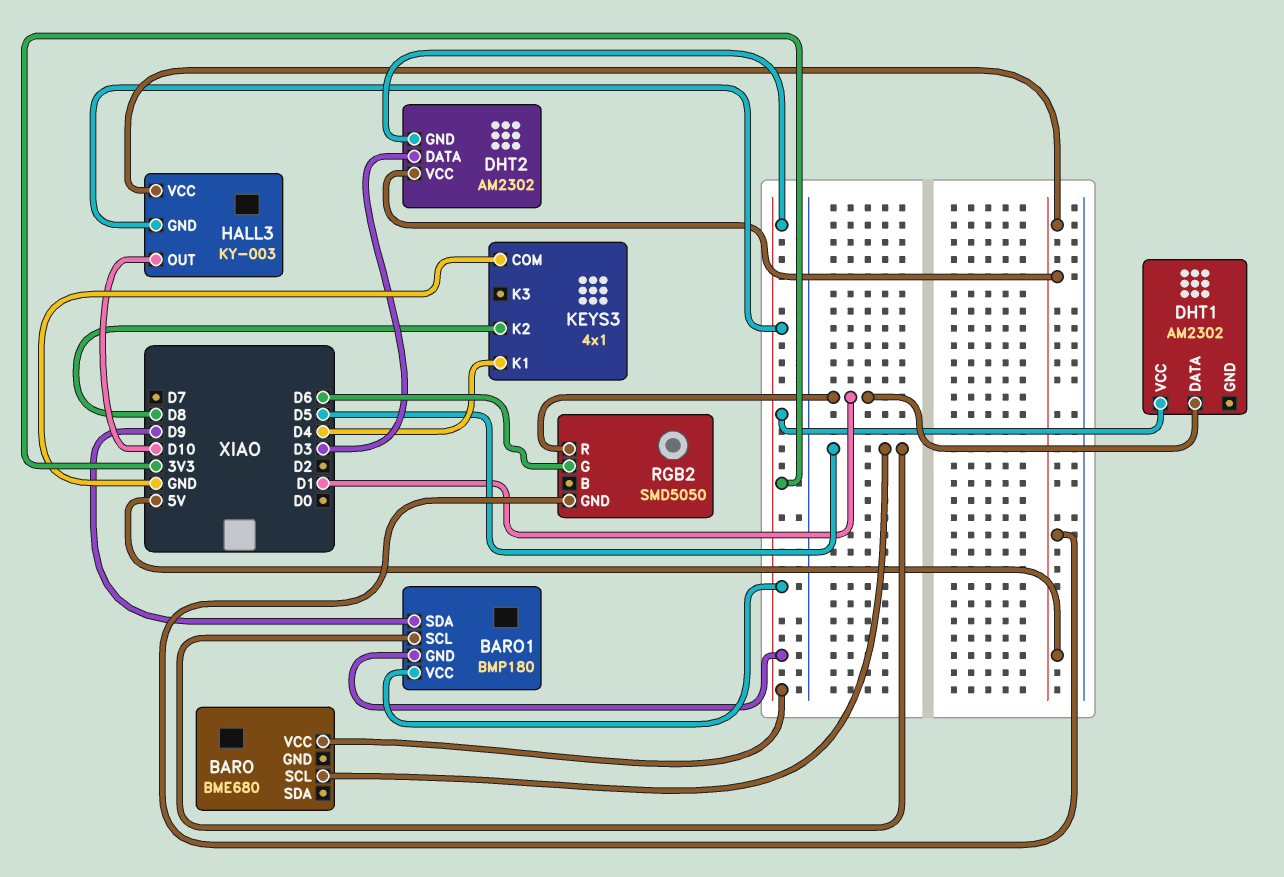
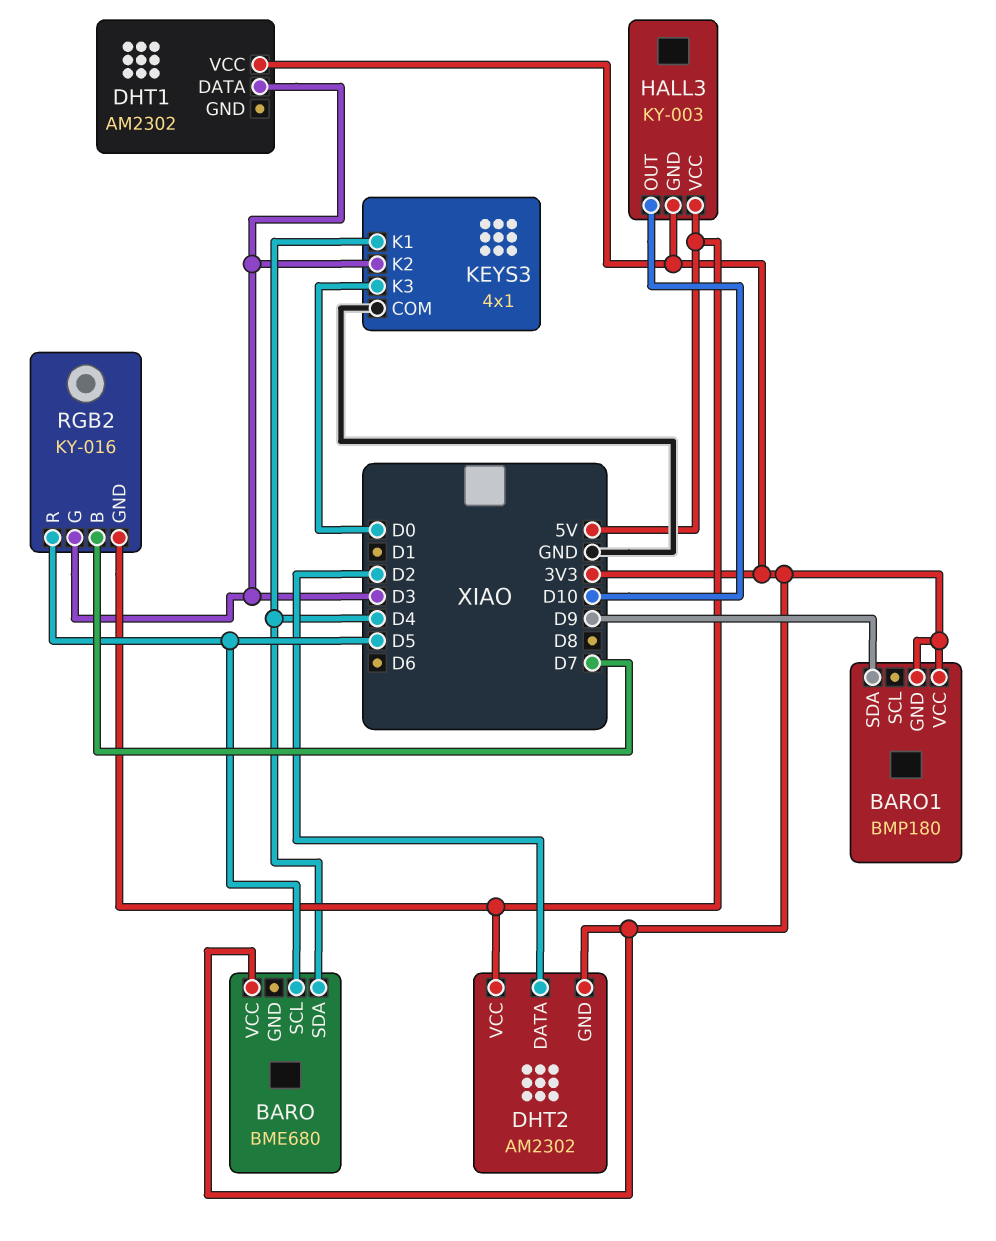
BARO pin SDA: none -> D4
BARO1 pin SCL: D5 -> none
DHT1 pin DATA: D1 -> D3
DHT2 pin DATA: D3 -> D2
KEYS3 pin K2: D8 -> D3
KEYS3 pin K3: none -> D0
RGB2: SMD5050 -> KY-016
RGB2 pin B: none -> D7
RGB2 pin G: D6 -> D3
RGB2 pin R: D1 -> D5

